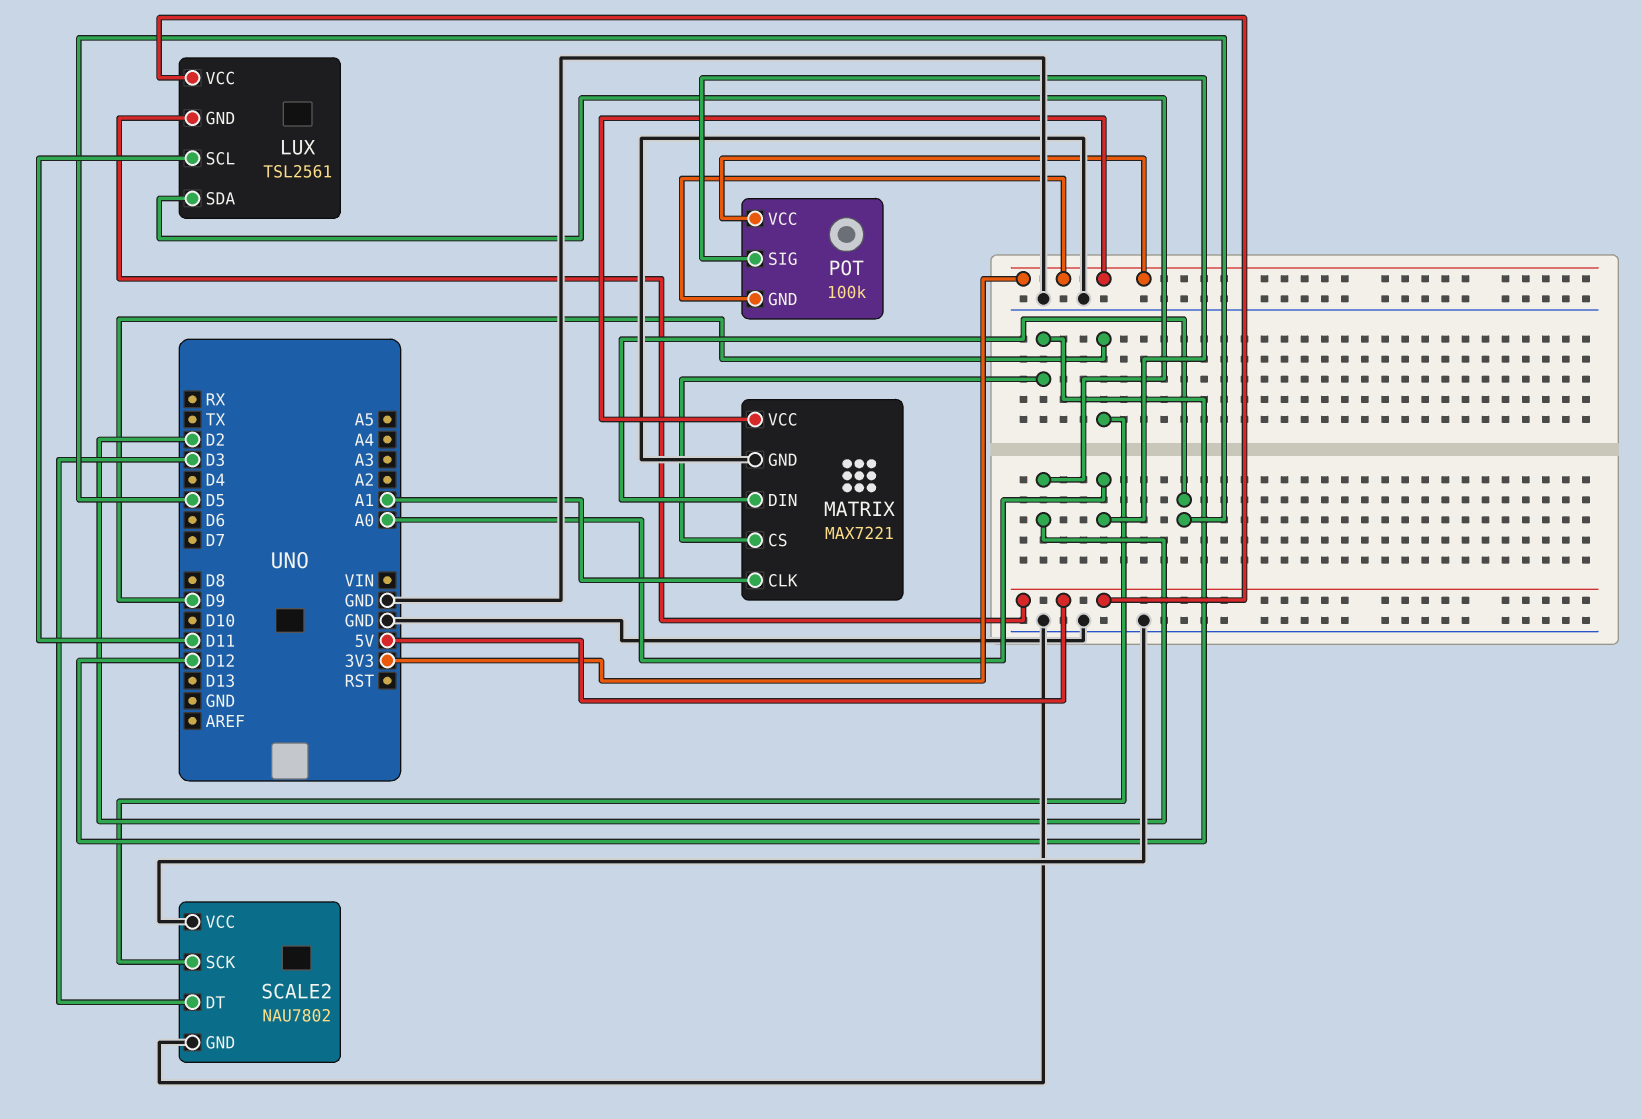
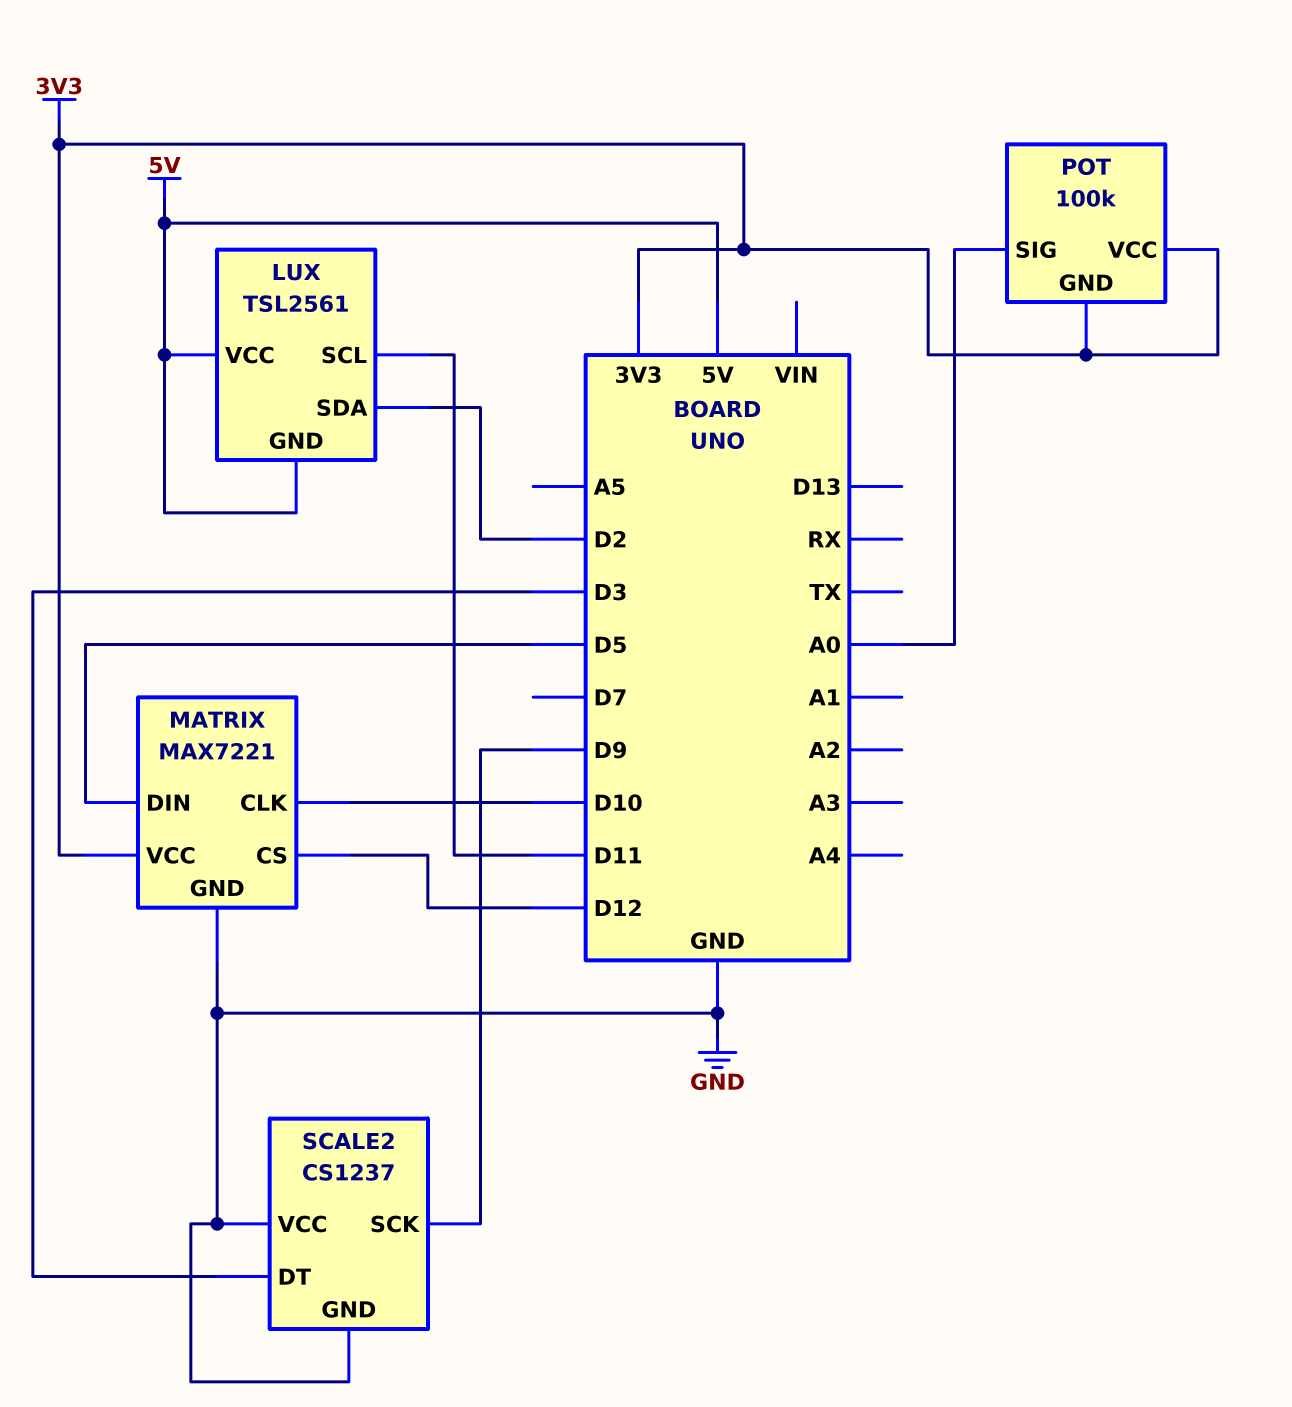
MATRIX pin CLK: A1 -> D10
SCALE2: NAU7802 -> CS1237

